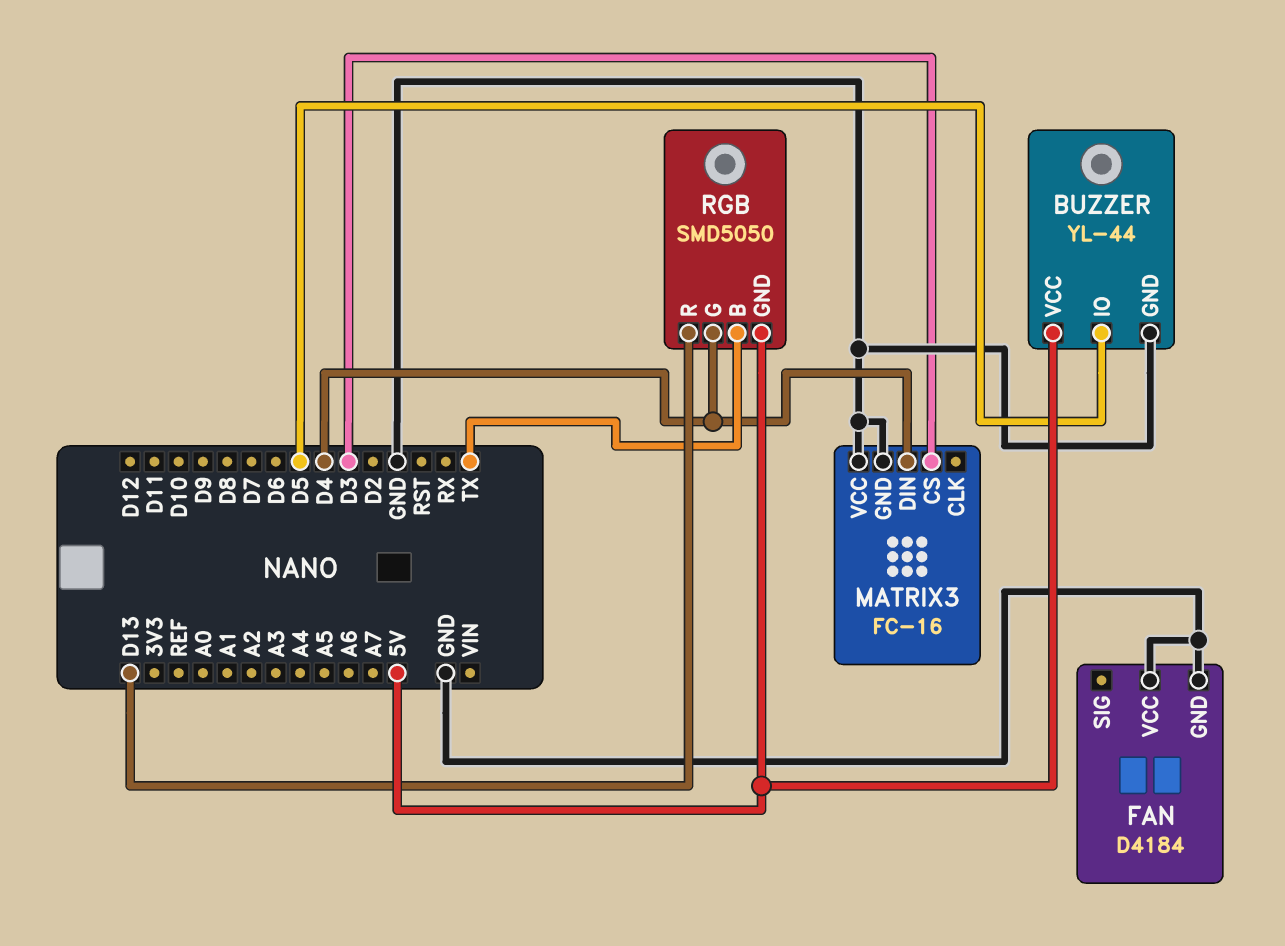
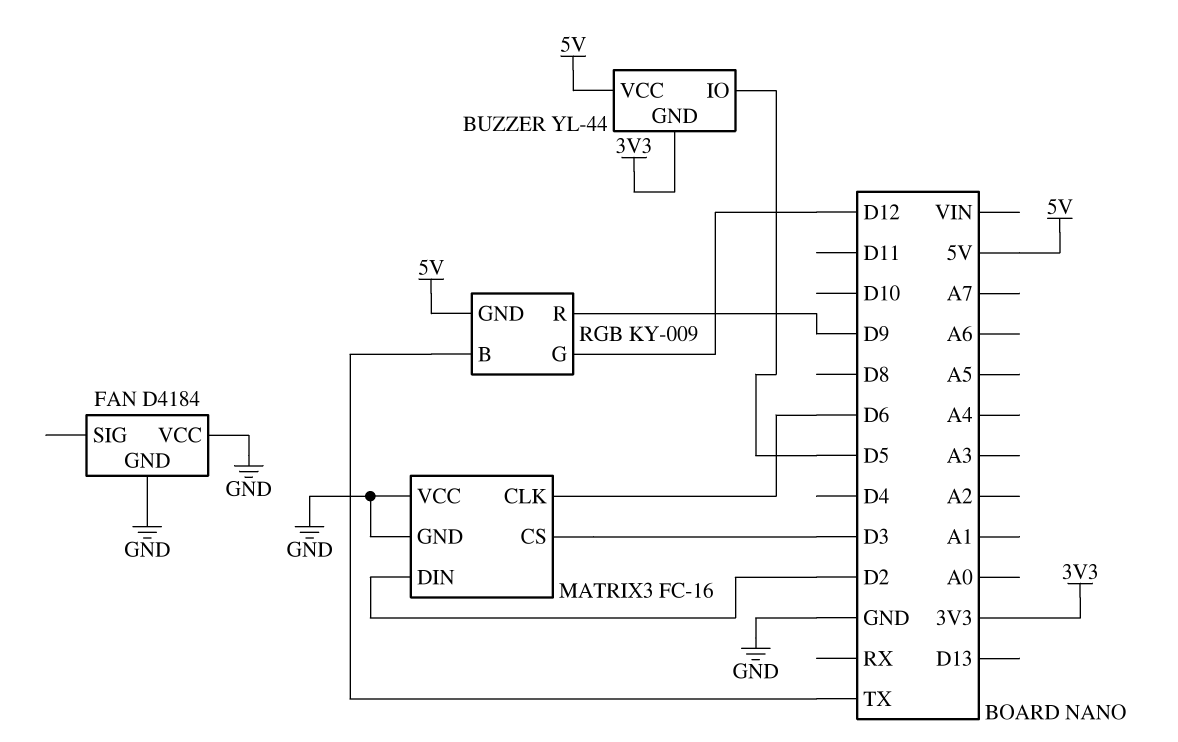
BUZZER pin GND: GND -> 3V3
MATRIX3 pin CLK: none -> D6
MATRIX3 pin DIN: D4 -> D2
RGB: SMD5050 -> KY-009
RGB pin G: D4 -> D12
RGB pin R: D13 -> D9

